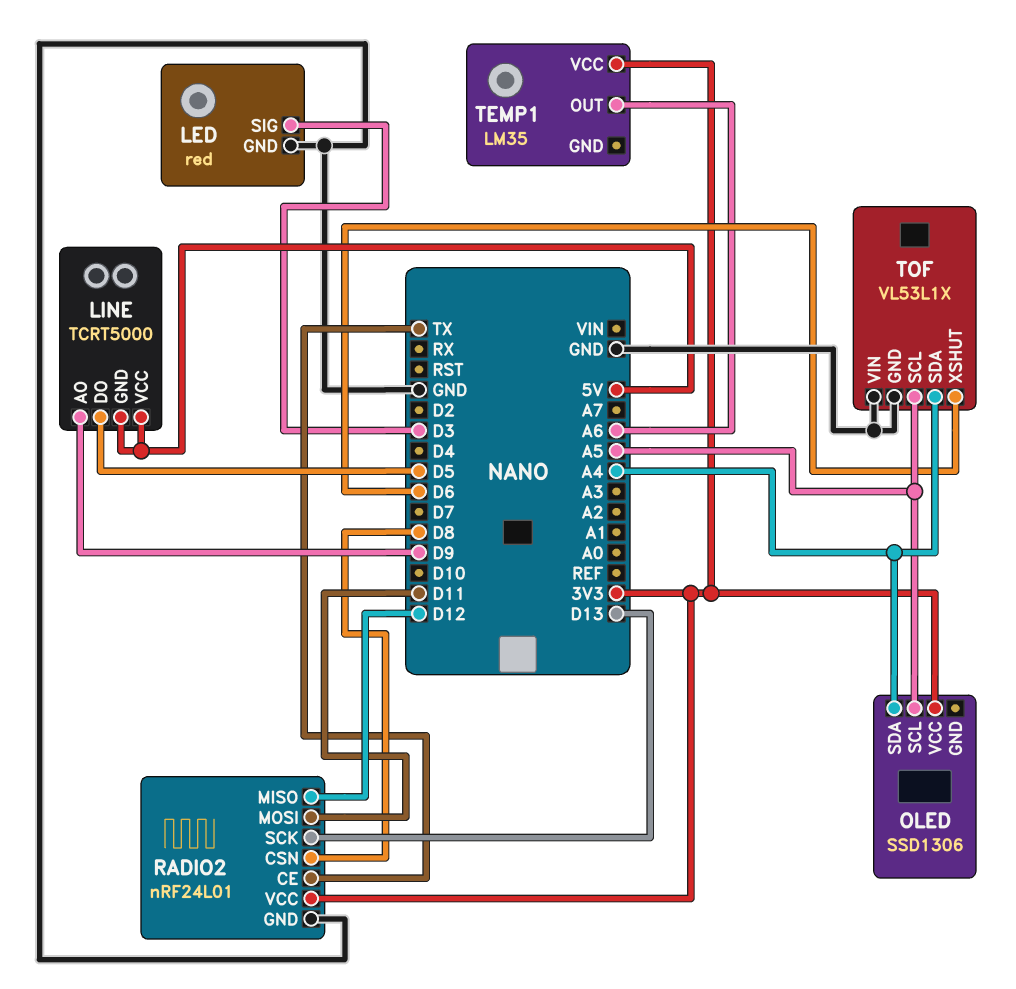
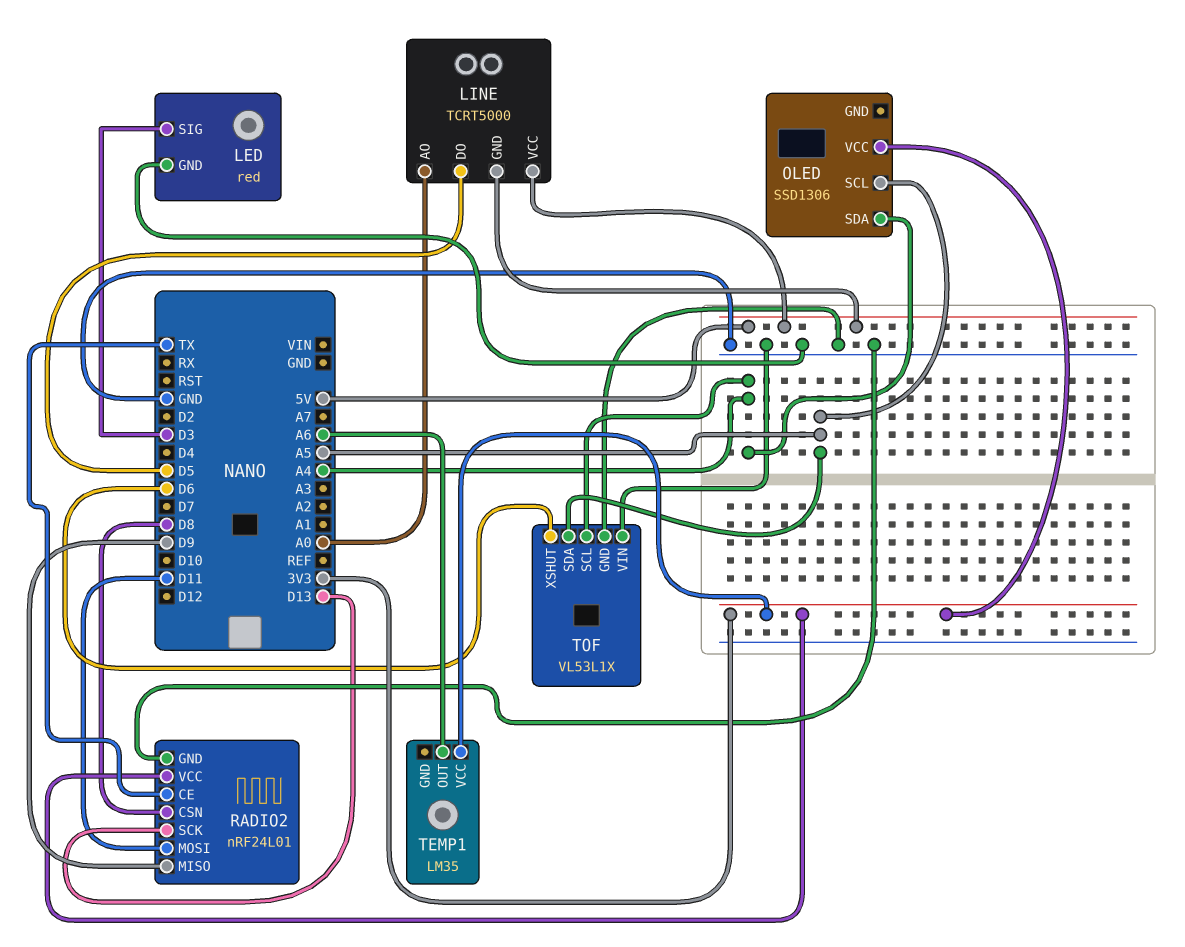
LINE pin AO: D9 -> A0
RADIO2 pin MISO: D12 -> D9
TOF pin SCL: A5 -> A4
TOF pin SDA: A4 -> A5

